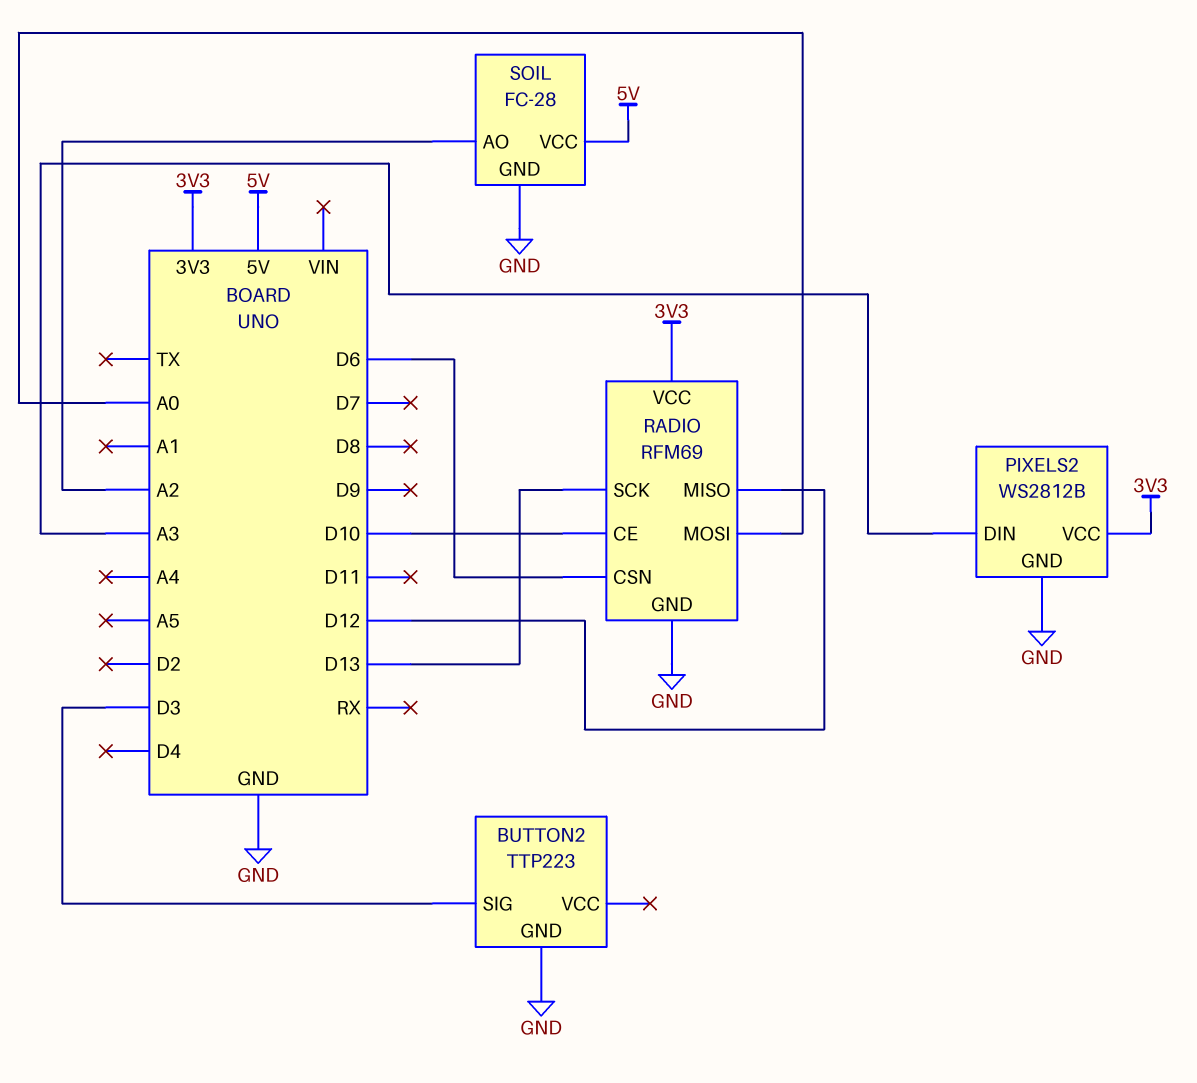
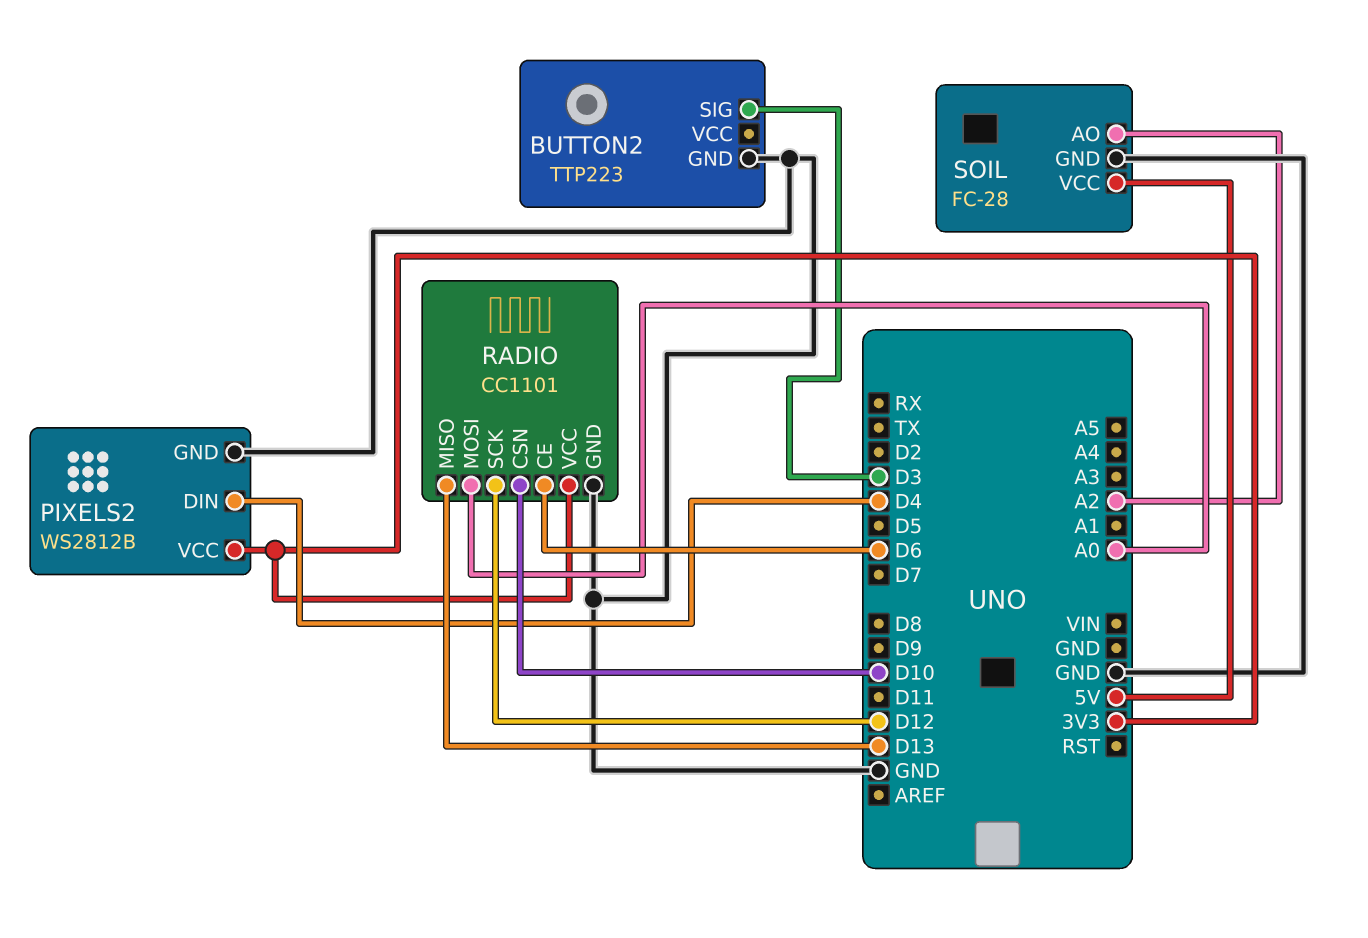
PIXELS2 pin DIN: A3 -> D4
RADIO: RFM69 -> CC1101
RADIO pin CE: D10 -> D6
RADIO pin CSN: D6 -> D10
RADIO pin MISO: D12 -> D13
RADIO pin SCK: D13 -> D12

